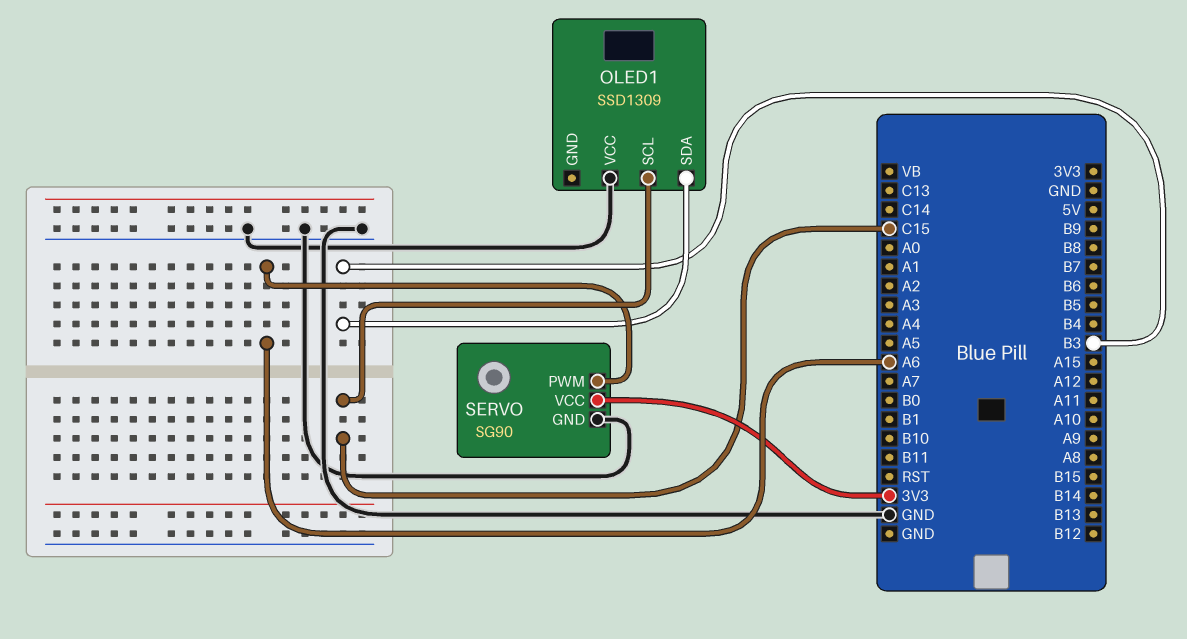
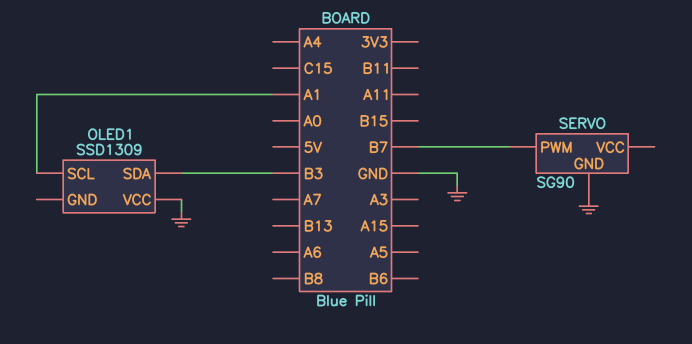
OLED1 pin SCL: C15 -> A1
SERVO pin PWM: A6 -> B7
SERVO pin VCC: 3V3 -> none

